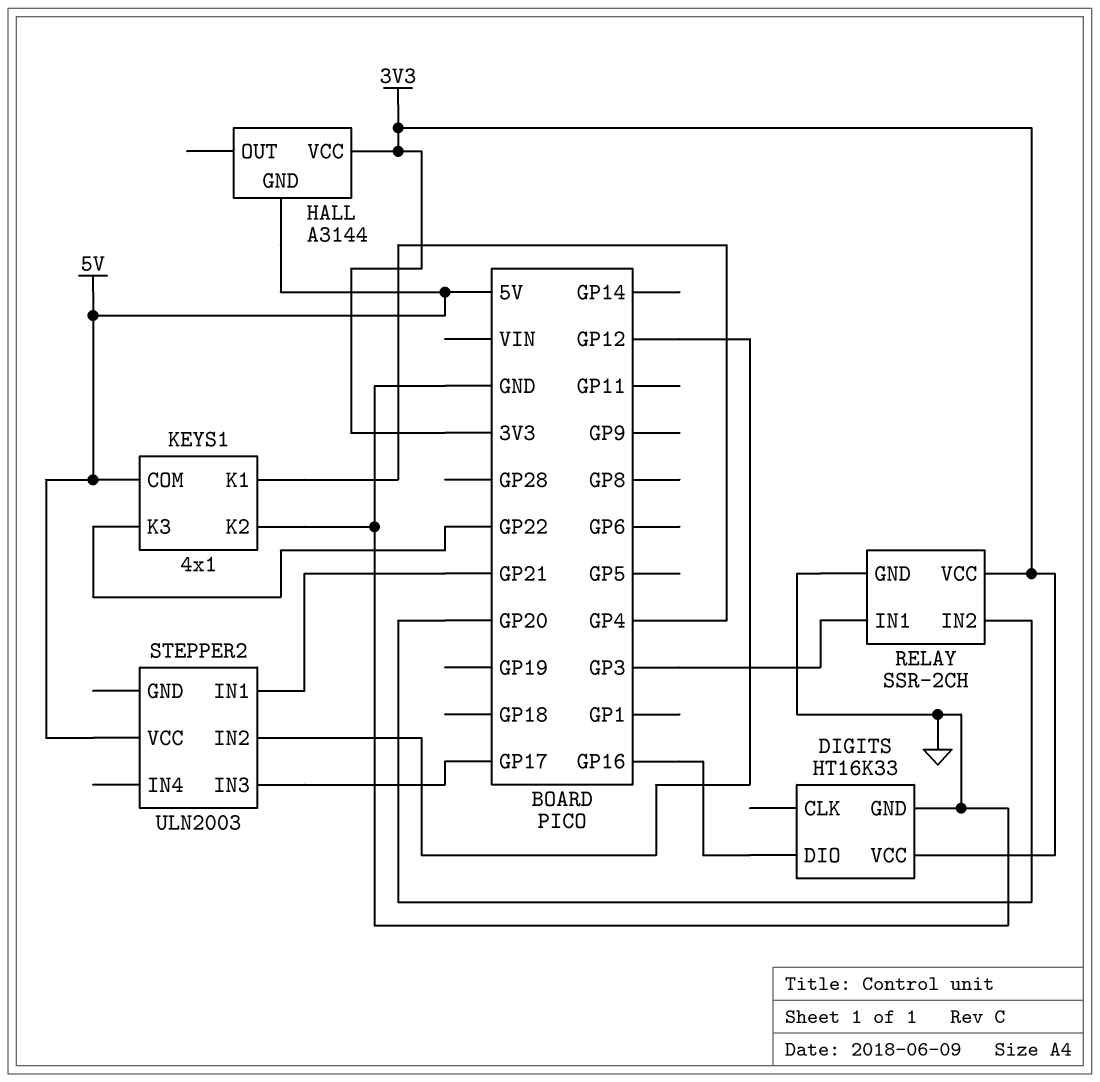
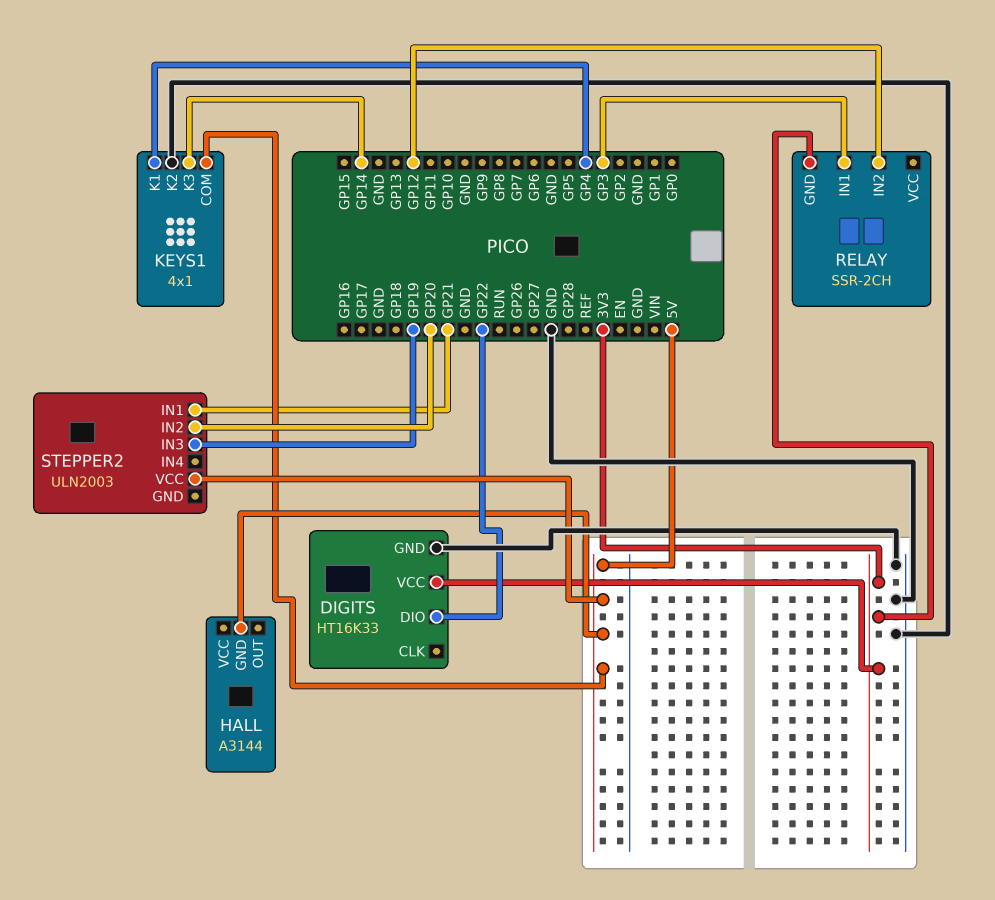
DIGITS pin DIO: GP16 -> GP22
HALL pin VCC: 3V3 -> none
KEYS1 pin K3: GP22 -> GP14
RELAY pin GND: GND -> 3V3
RELAY pin IN2: GP20 -> GP12
RELAY pin VCC: 3V3 -> none
STEPPER2 pin IN2: GP12 -> GP20
STEPPER2 pin IN3: GP17 -> GP19

